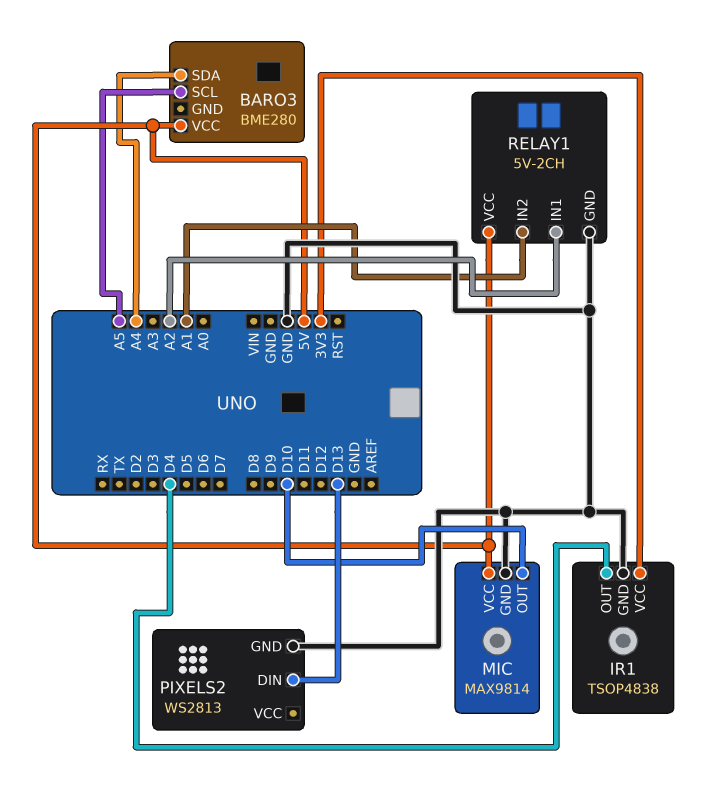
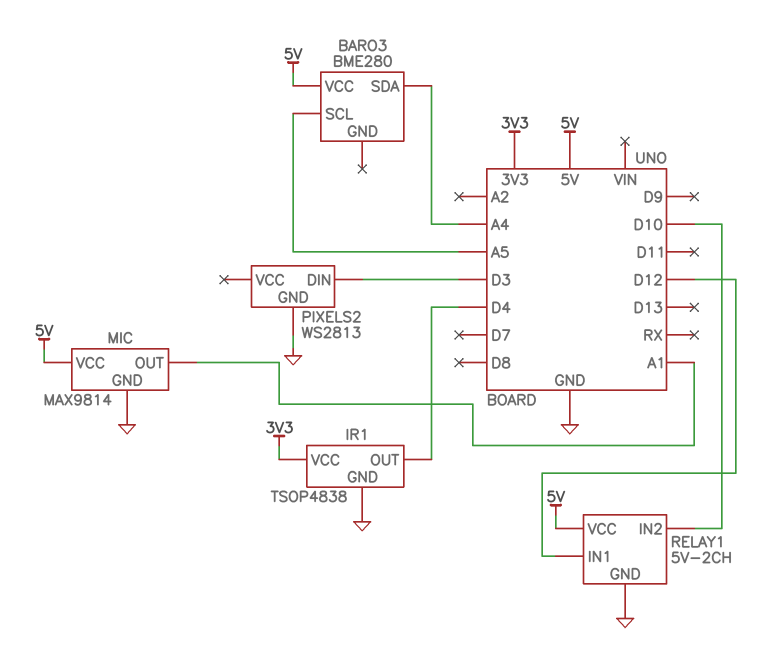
MIC pin OUT: D10 -> A1
PIXELS2 pin DIN: D13 -> D3
RELAY1 pin IN1: A2 -> D12
RELAY1 pin IN2: A1 -> D10

